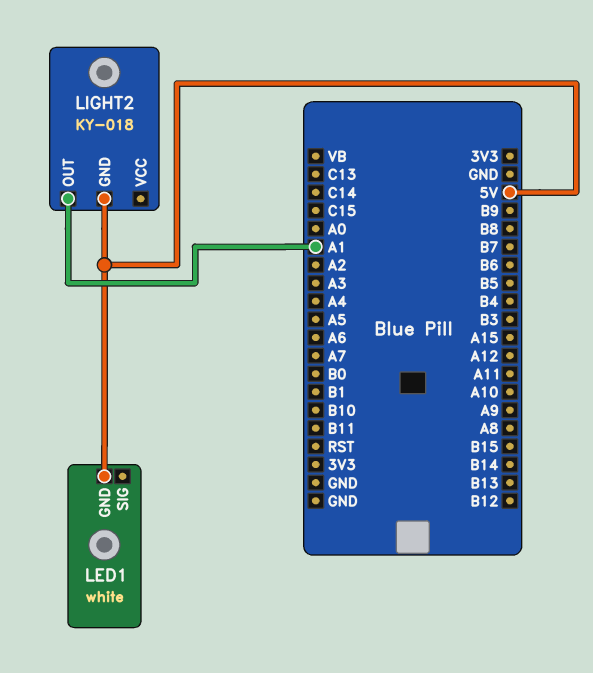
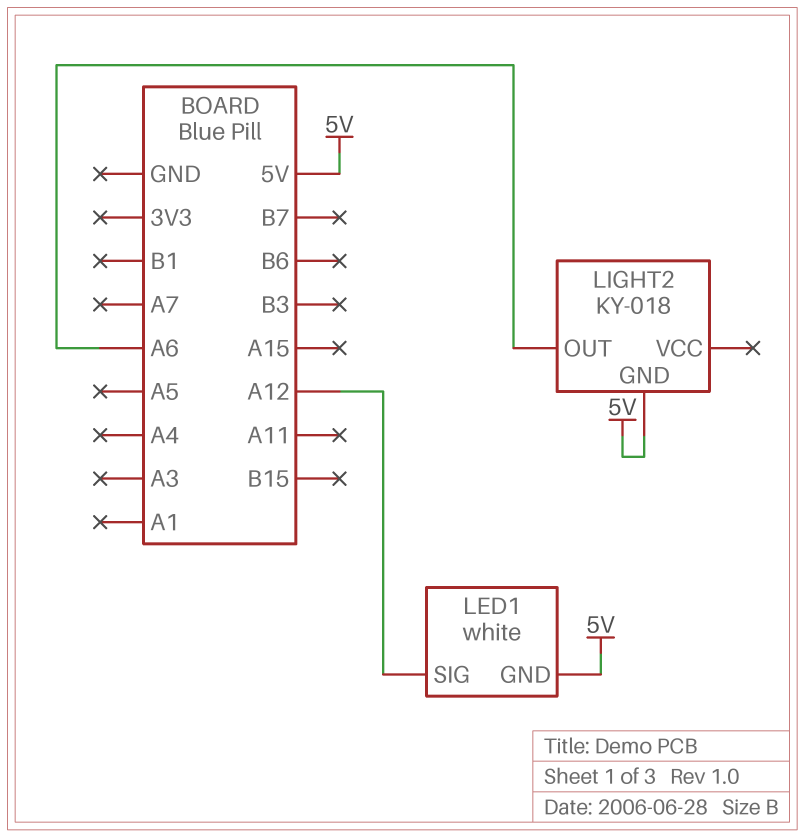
LED1 pin SIG: none -> A12
LIGHT2 pin OUT: A1 -> A6

